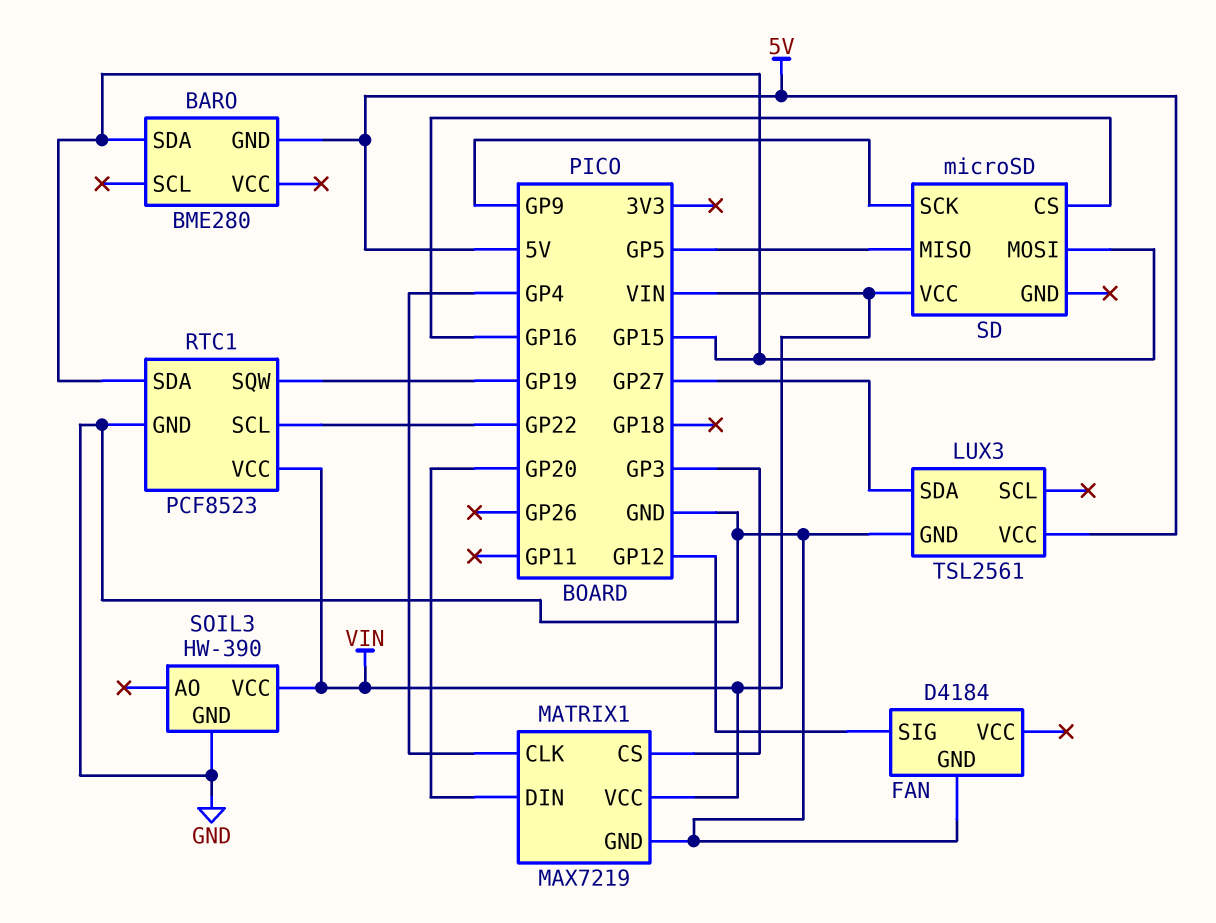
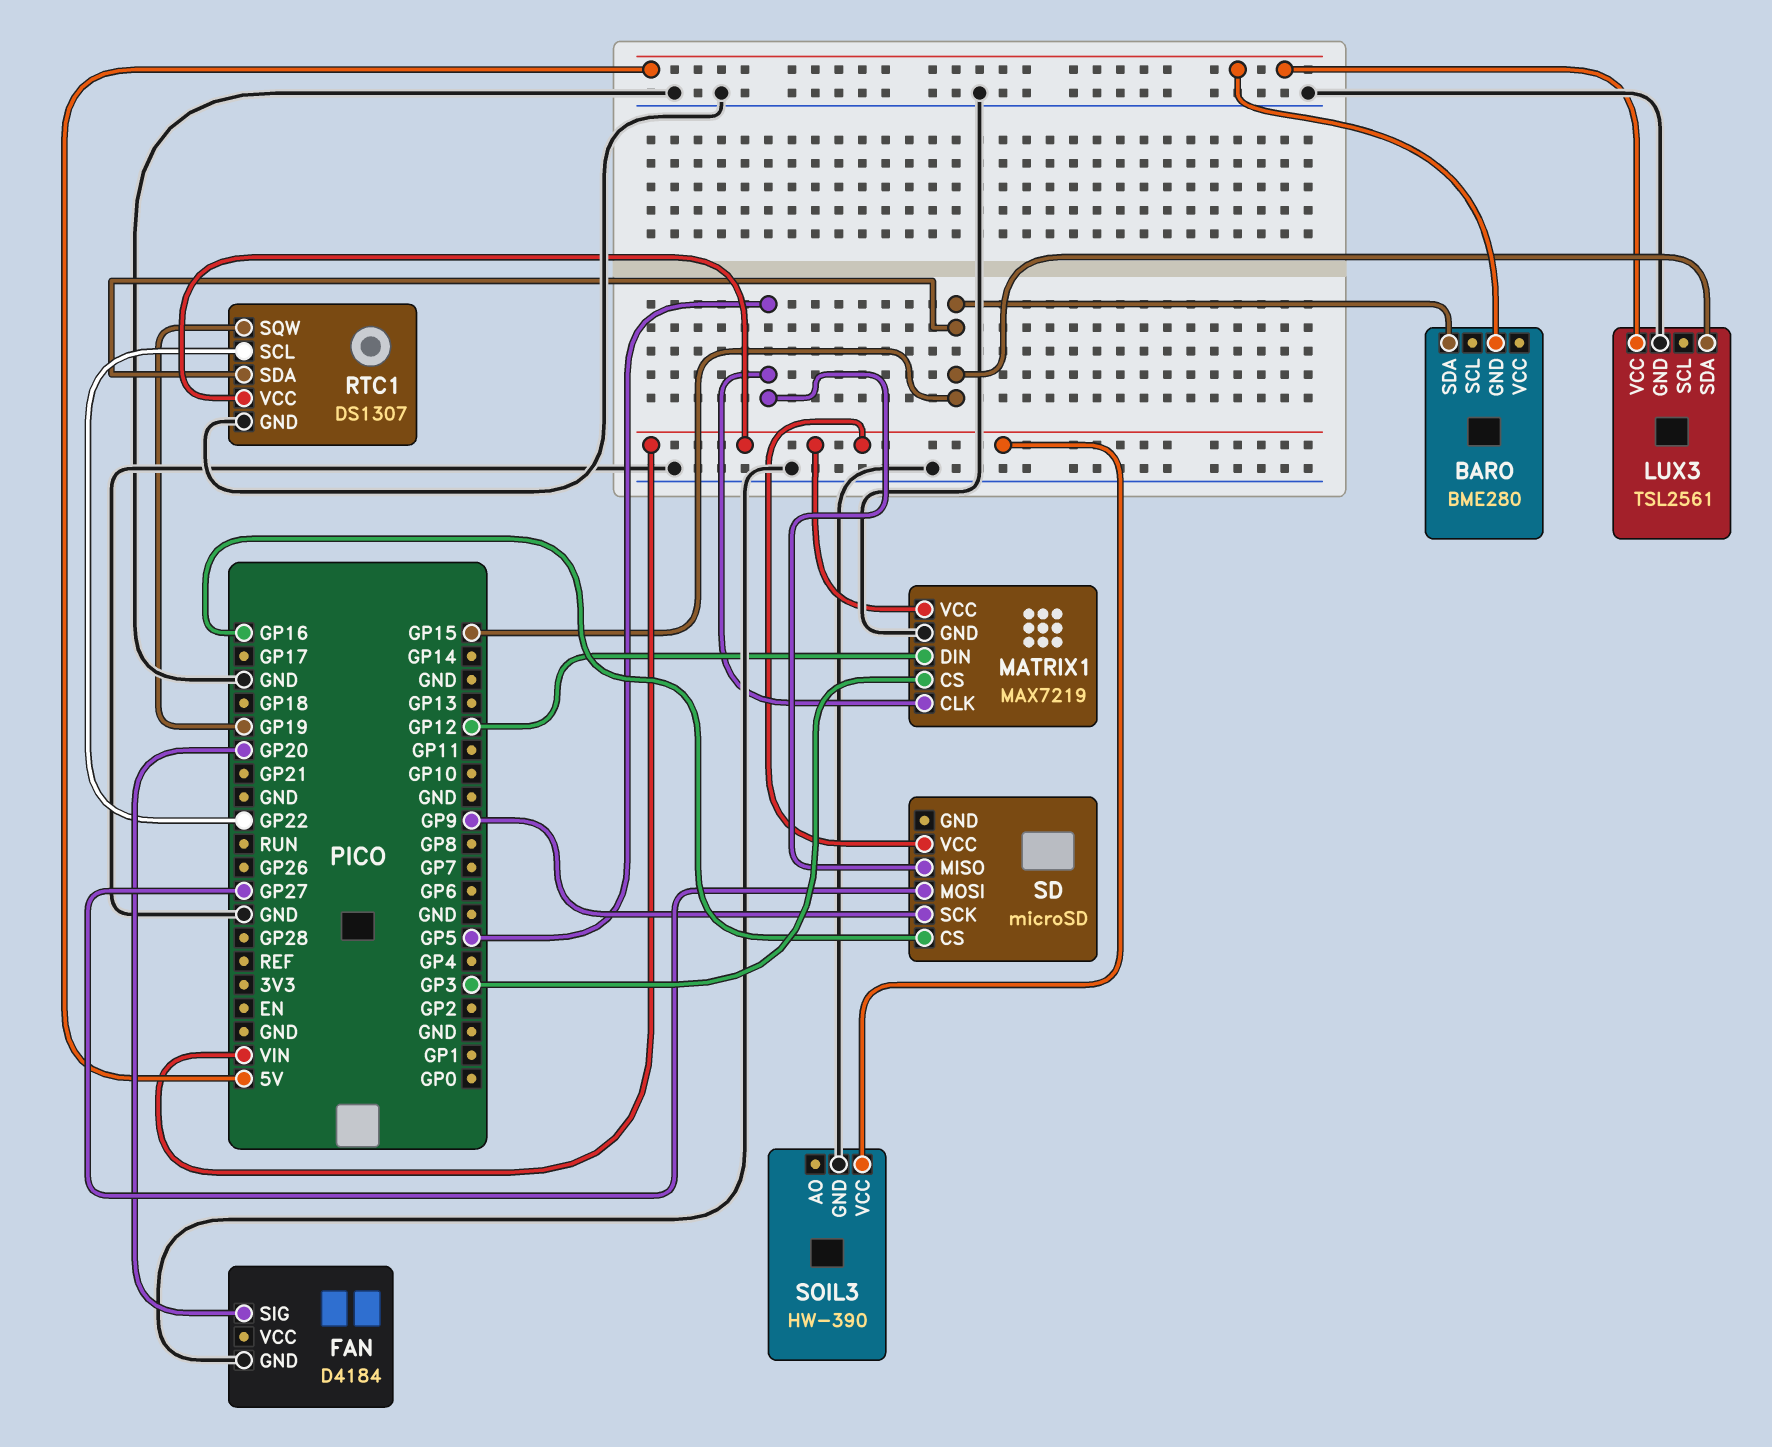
FAN pin SIG: GP12 -> GP20
LUX3 pin SDA: GP27 -> GP15
MATRIX1 pin CLK: GP4 -> GP5
MATRIX1 pin DIN: GP20 -> GP12
RTC1: PCF8523 -> DS1307
SD pin MOSI: GP15 -> GP27

